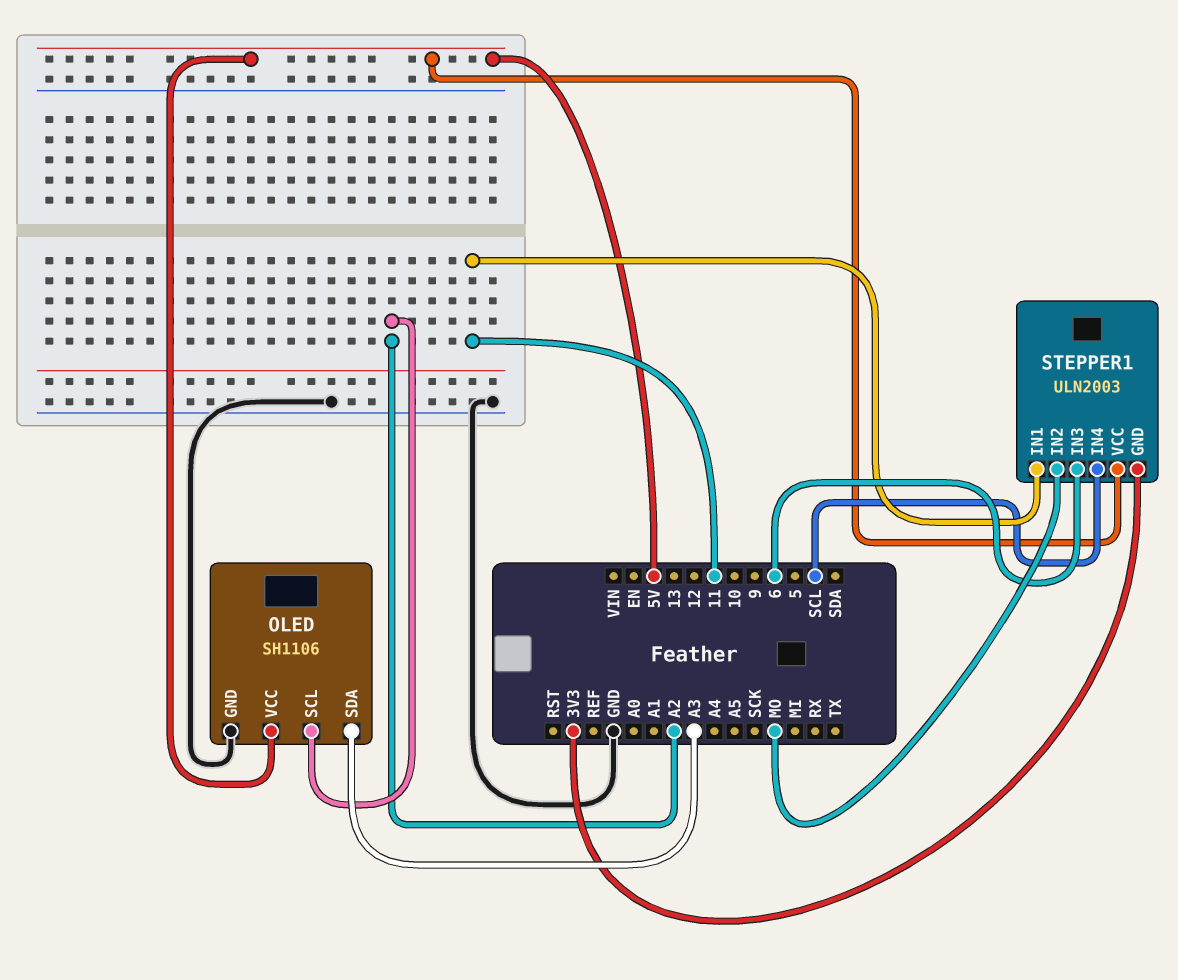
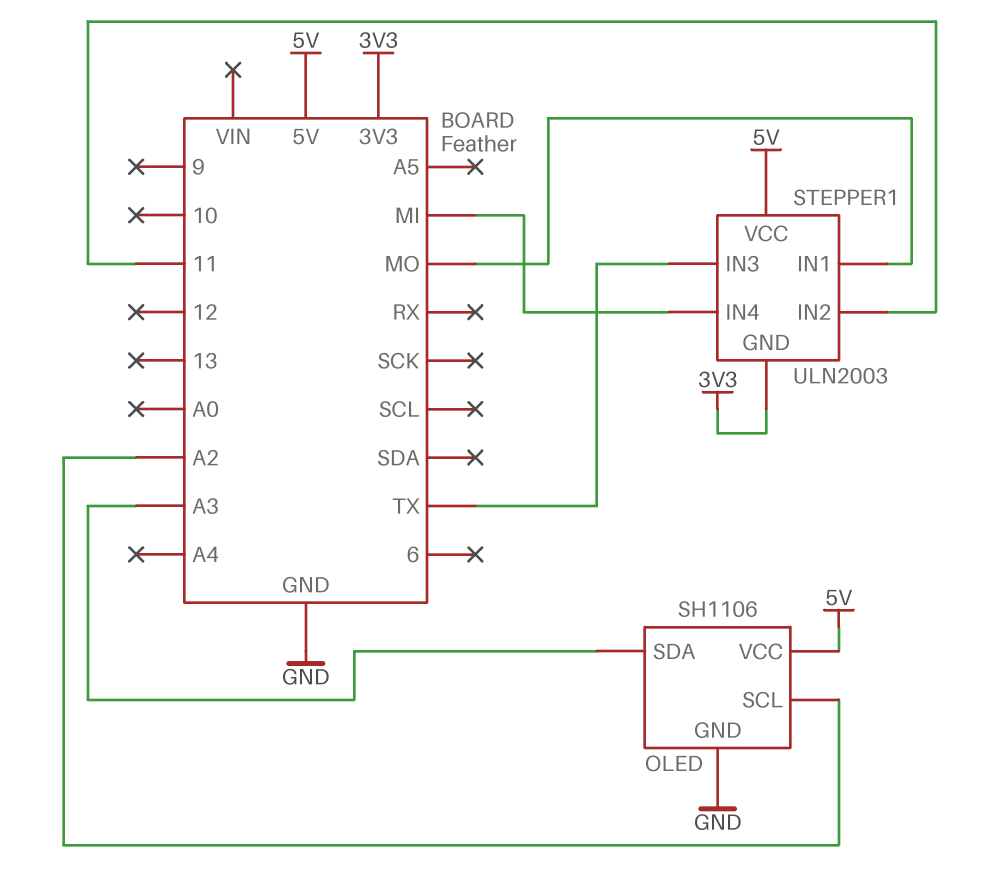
STEPPER1 pin IN1: 11 -> MO
STEPPER1 pin IN2: MO -> 11
STEPPER1 pin IN3: 6 -> TX
STEPPER1 pin IN4: SCL -> MI

